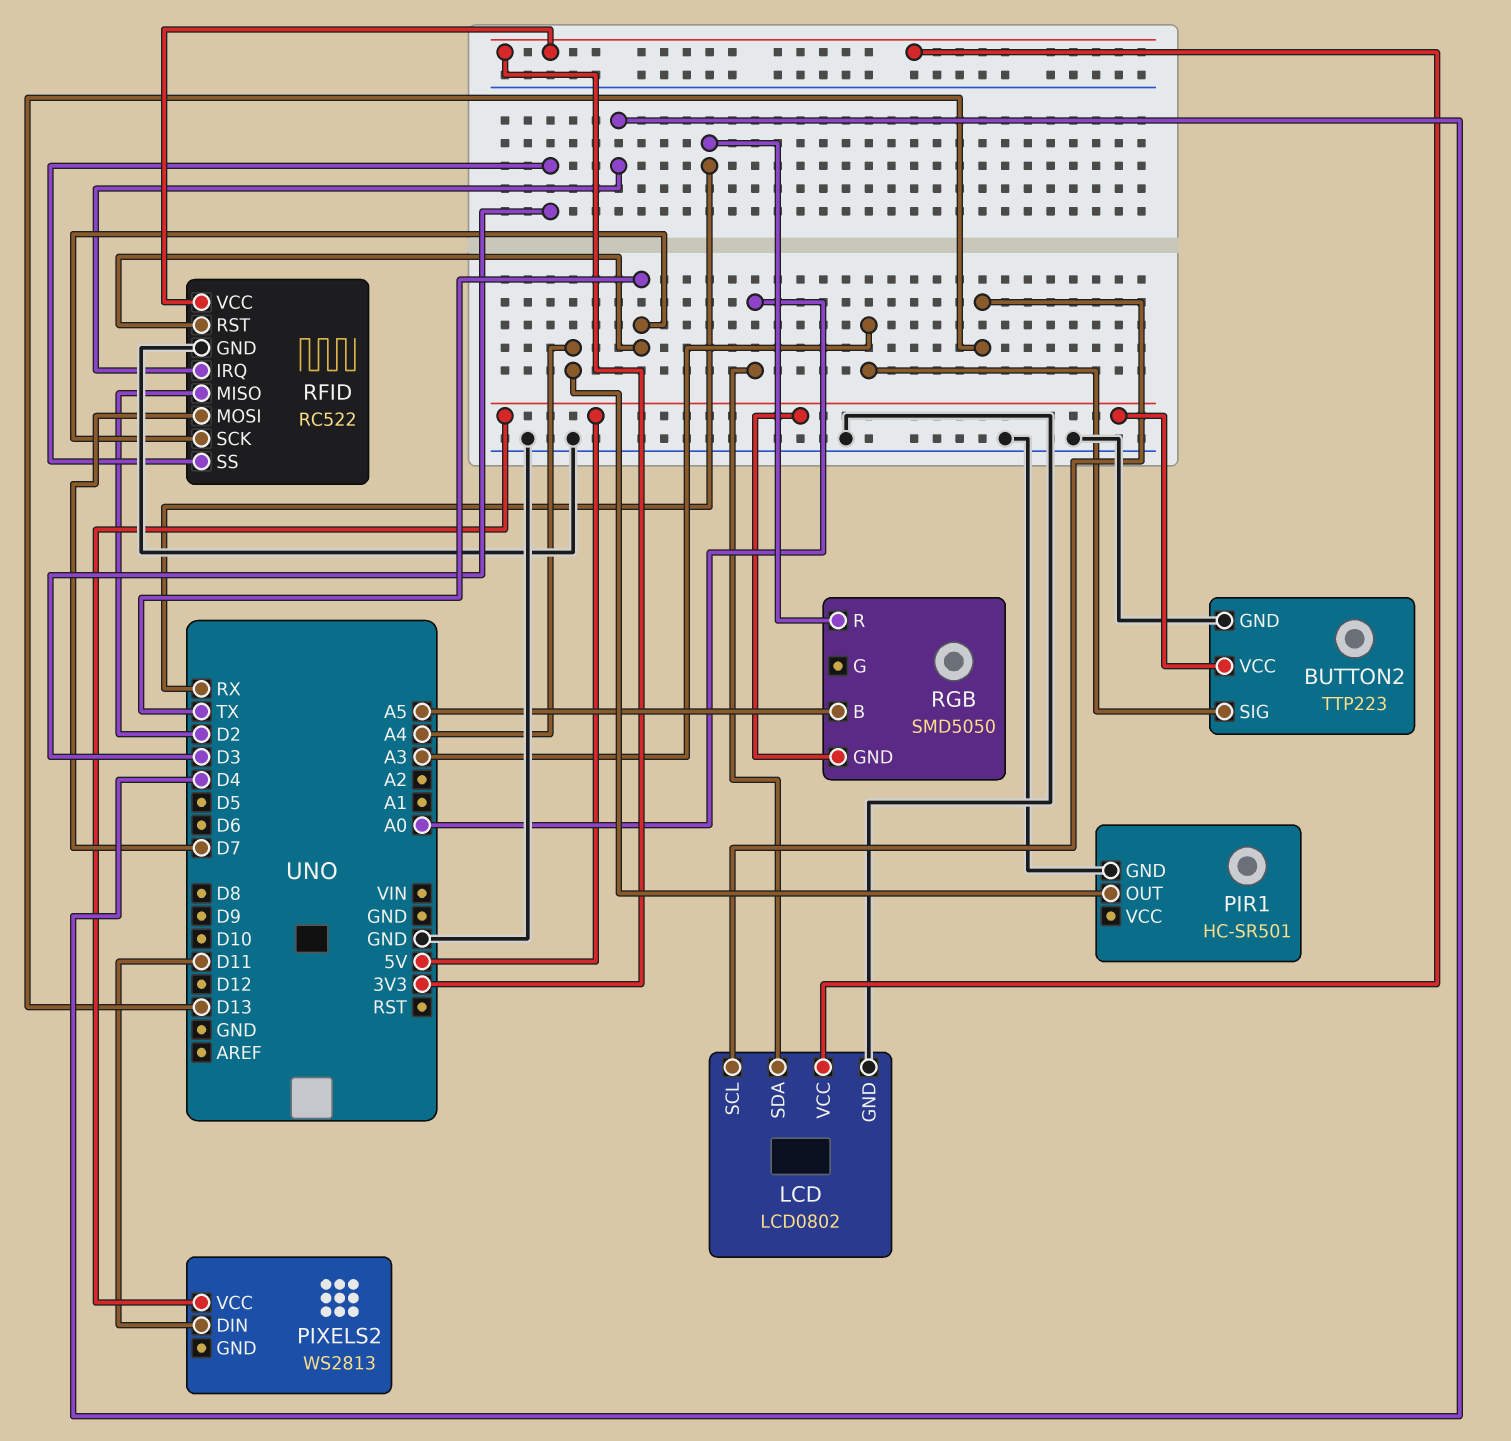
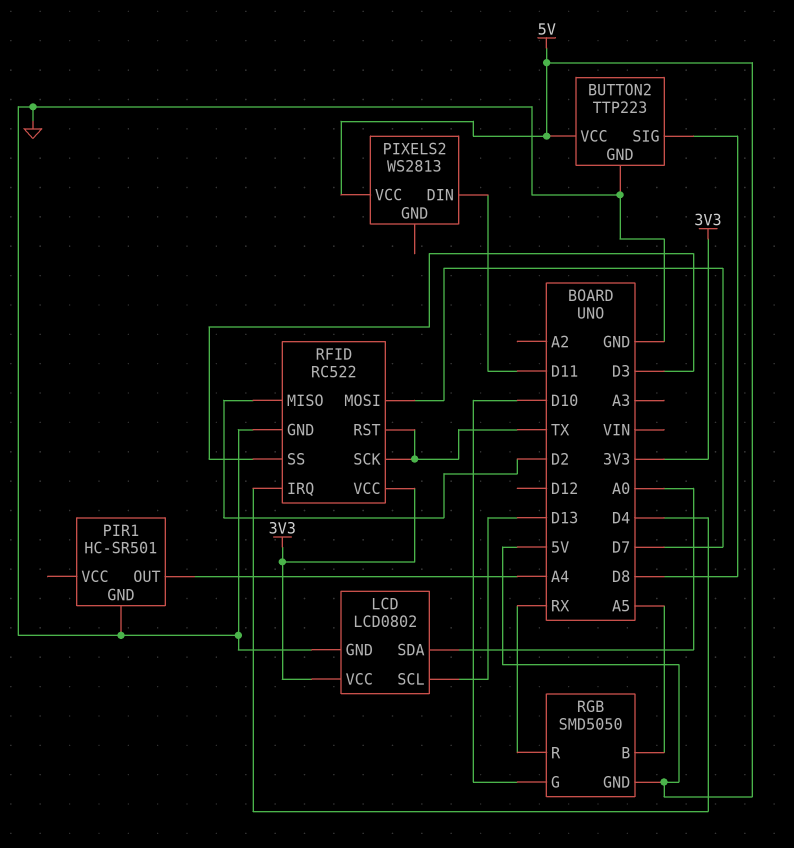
BUTTON2 pin SIG: A3 -> D8
RGB pin G: none -> D10

